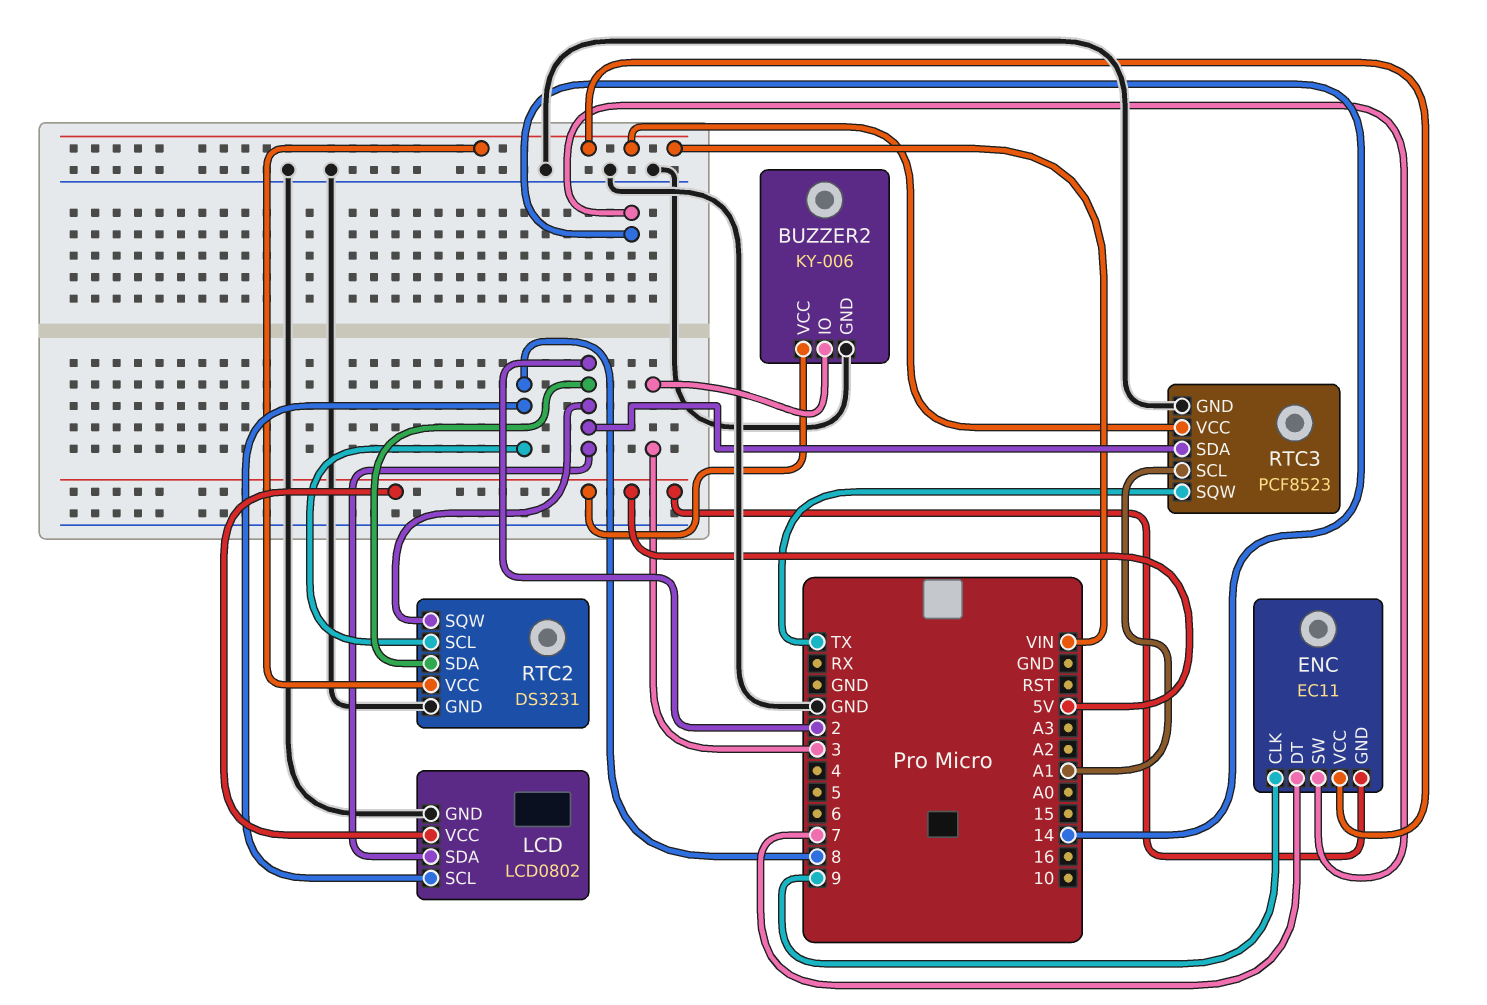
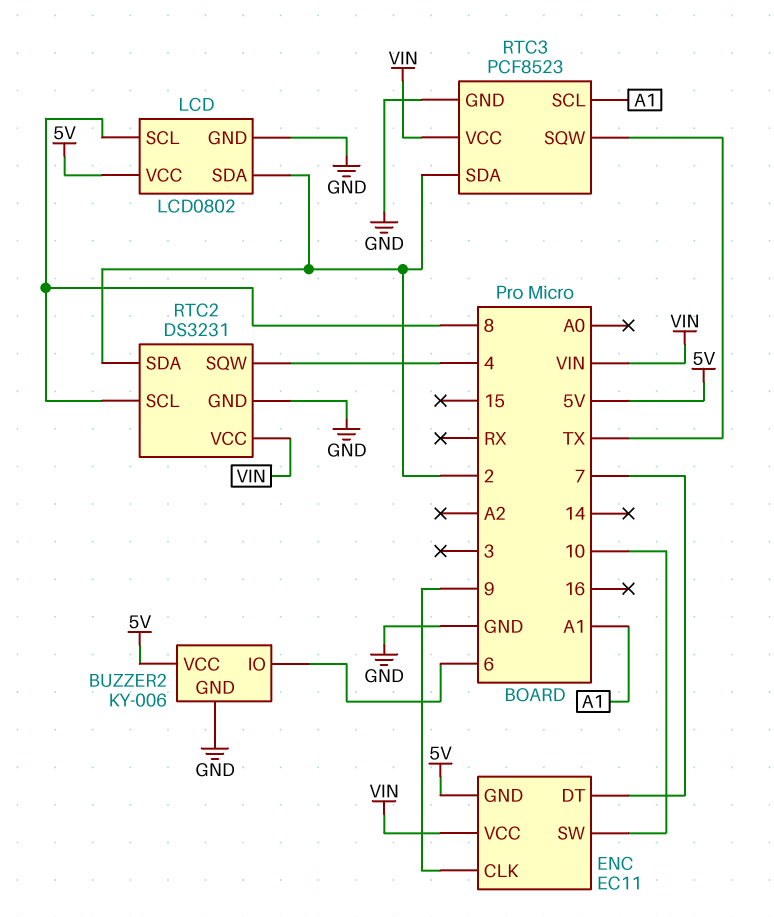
BUZZER2 pin IO: 3 -> 6
ENC pin SW: 14 -> 10
RTC2 pin SQW: 2 -> 4

